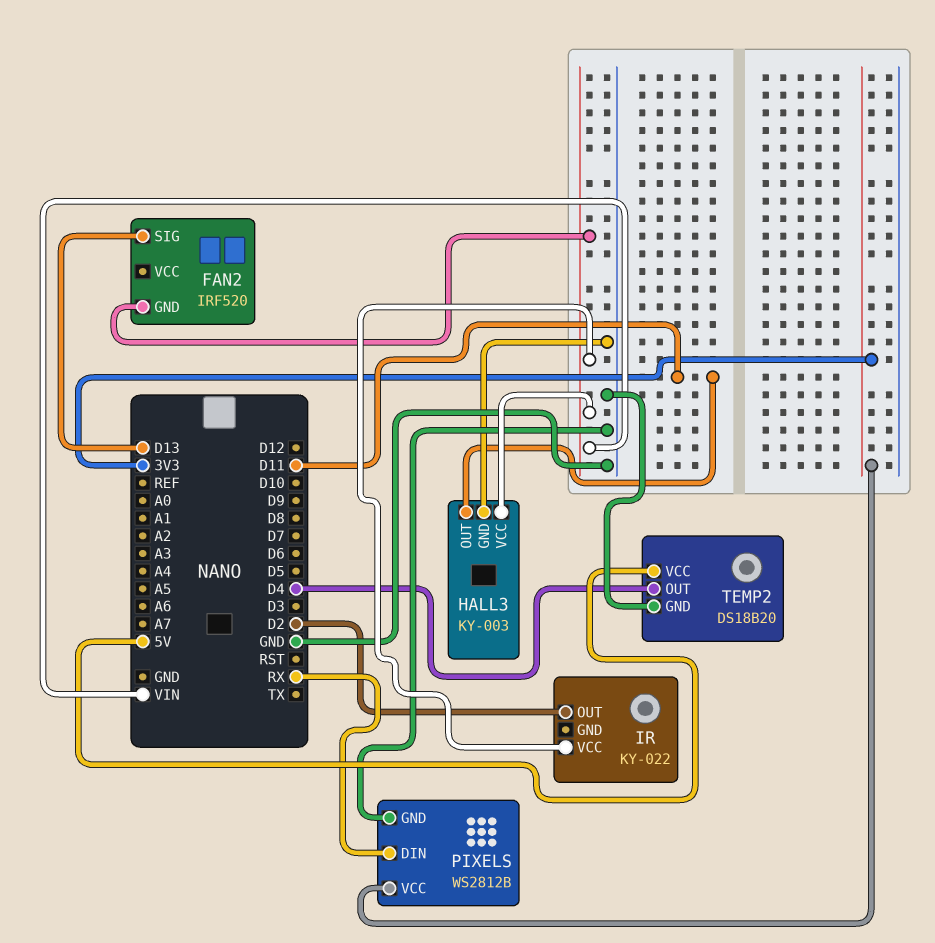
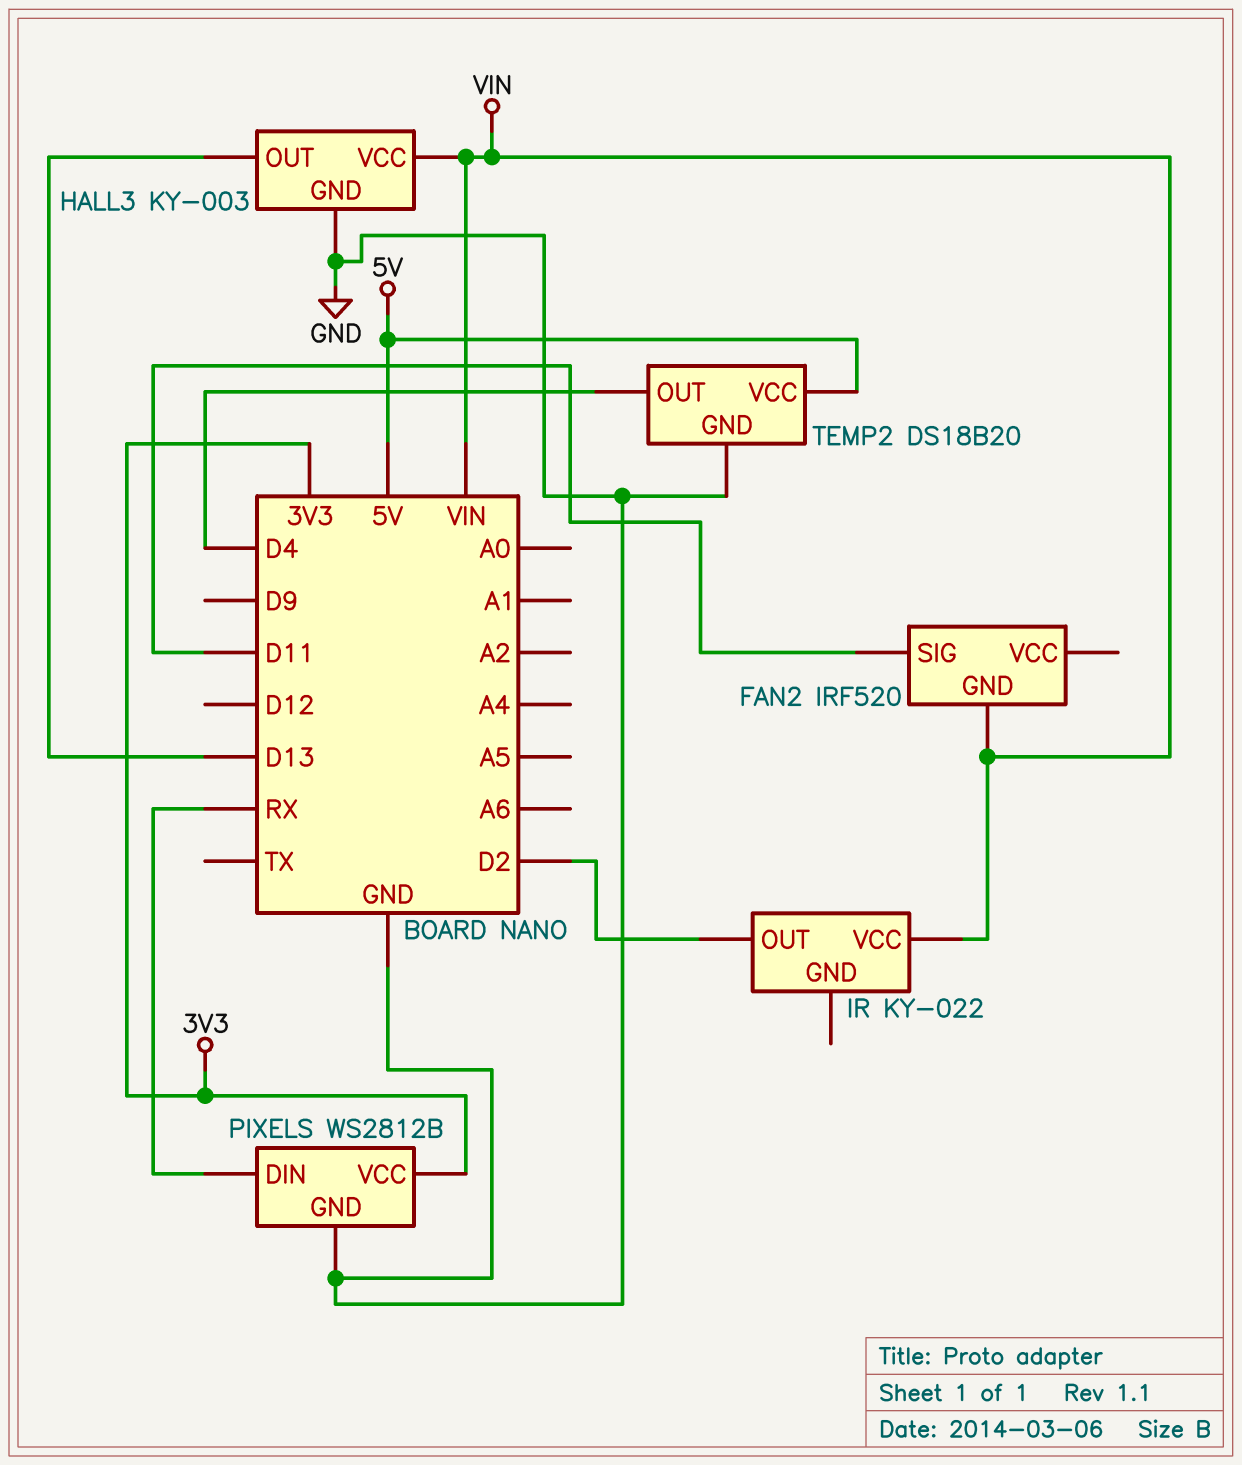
FAN2 pin SIG: D13 -> D11
HALL3 pin OUT: D11 -> D13

